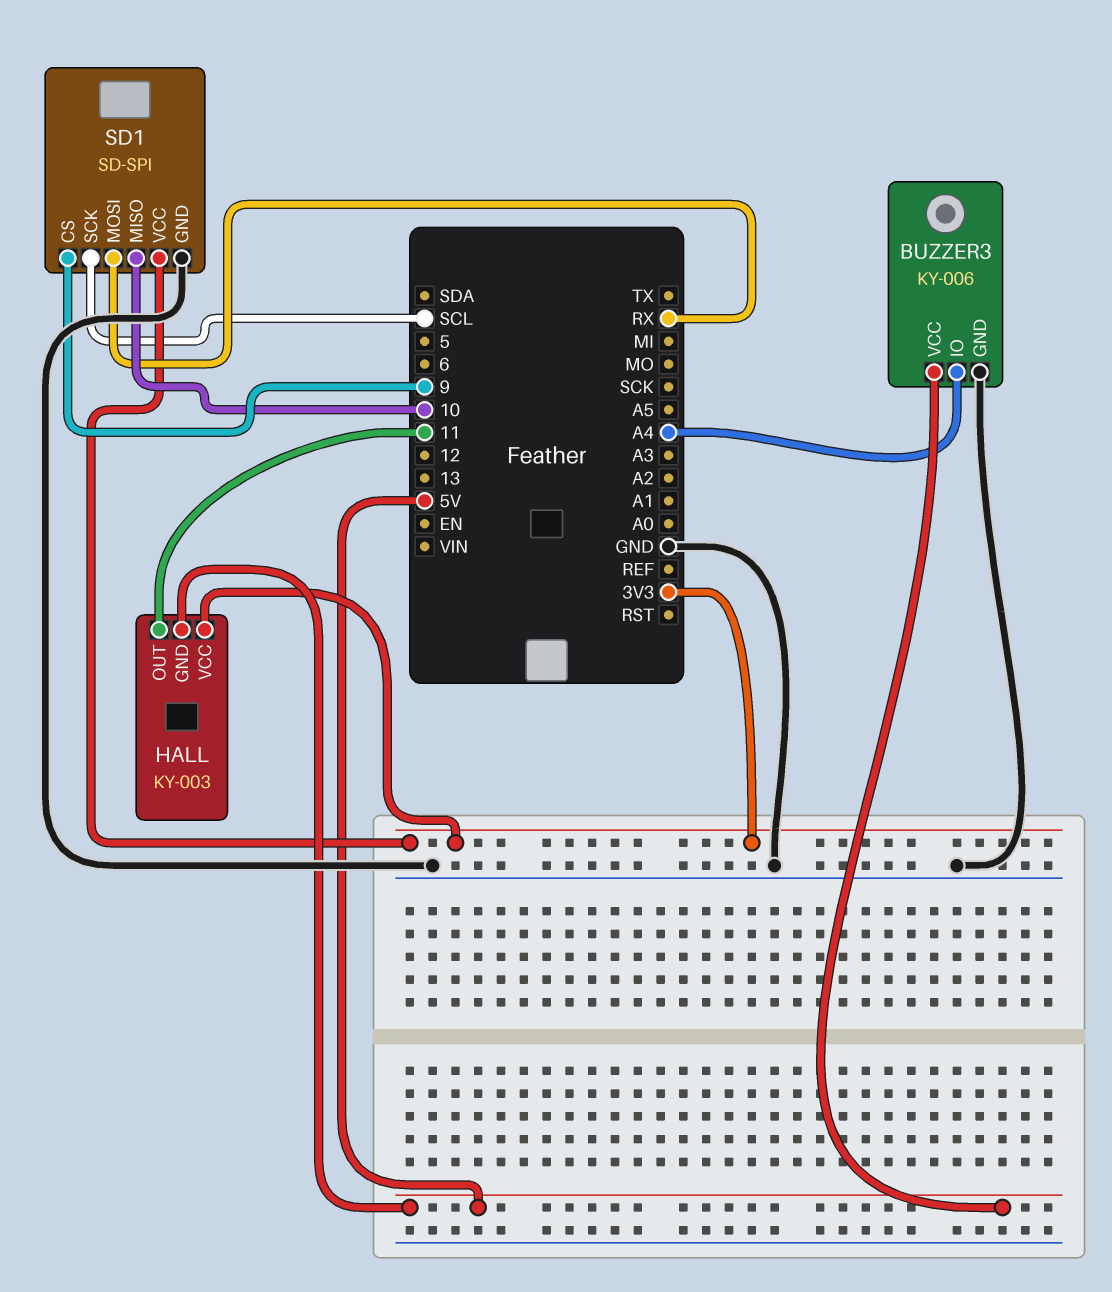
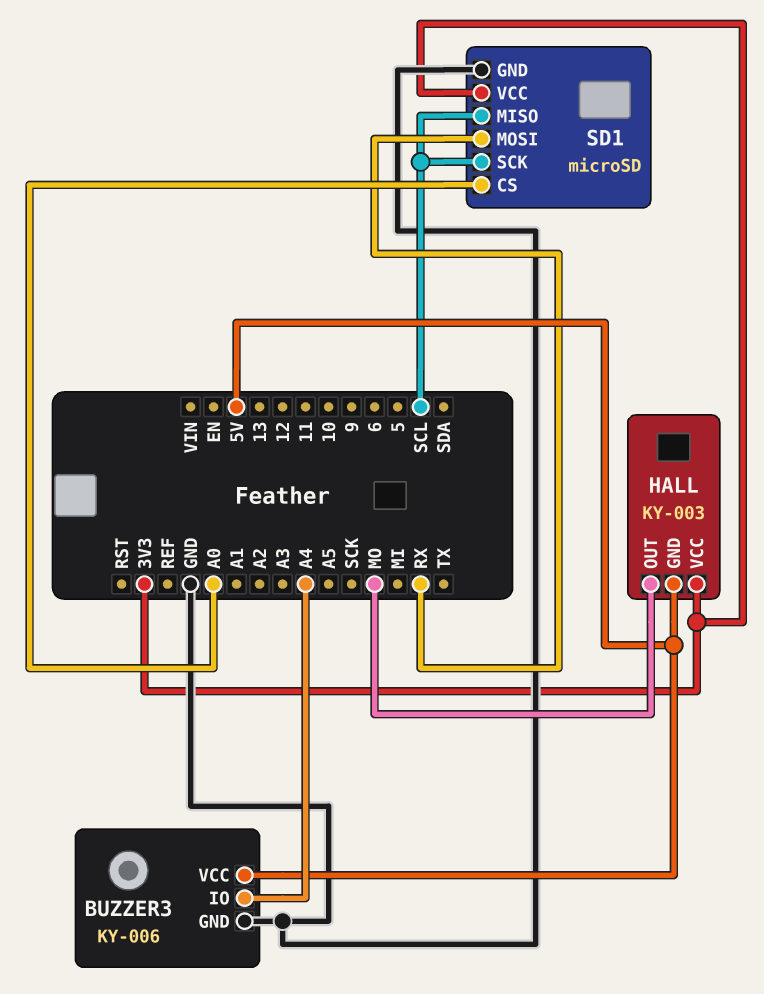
HALL pin OUT: 11 -> MO
SD1: SD-SPI -> microSD
SD1 pin CS: 9 -> A0
SD1 pin MISO: 10 -> SCL

